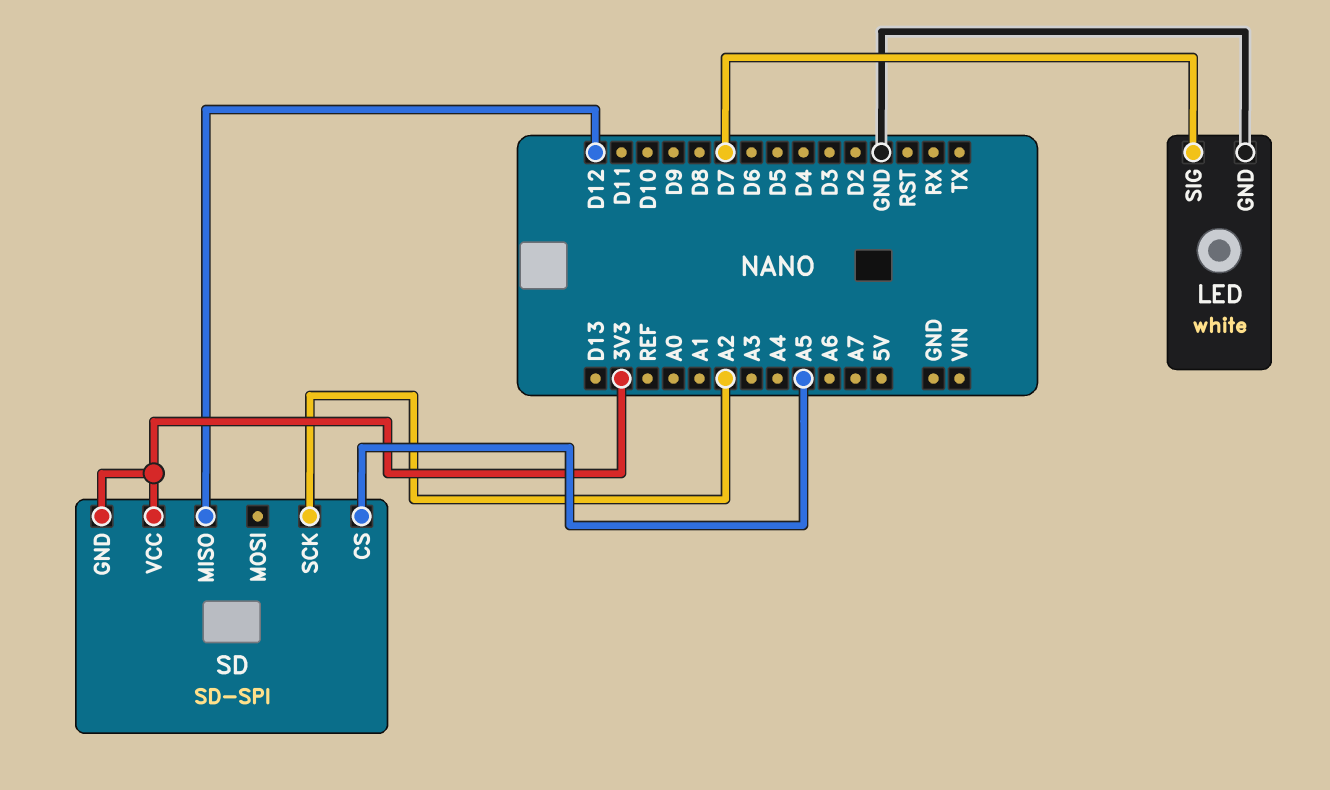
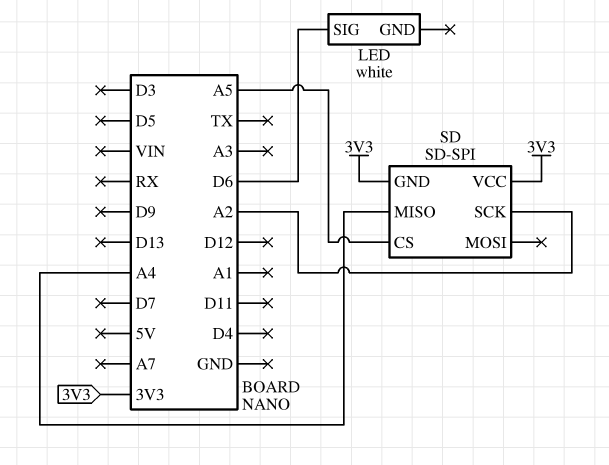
LED pin GND: GND -> none
LED pin SIG: D7 -> D6
SD pin MISO: D12 -> A4

